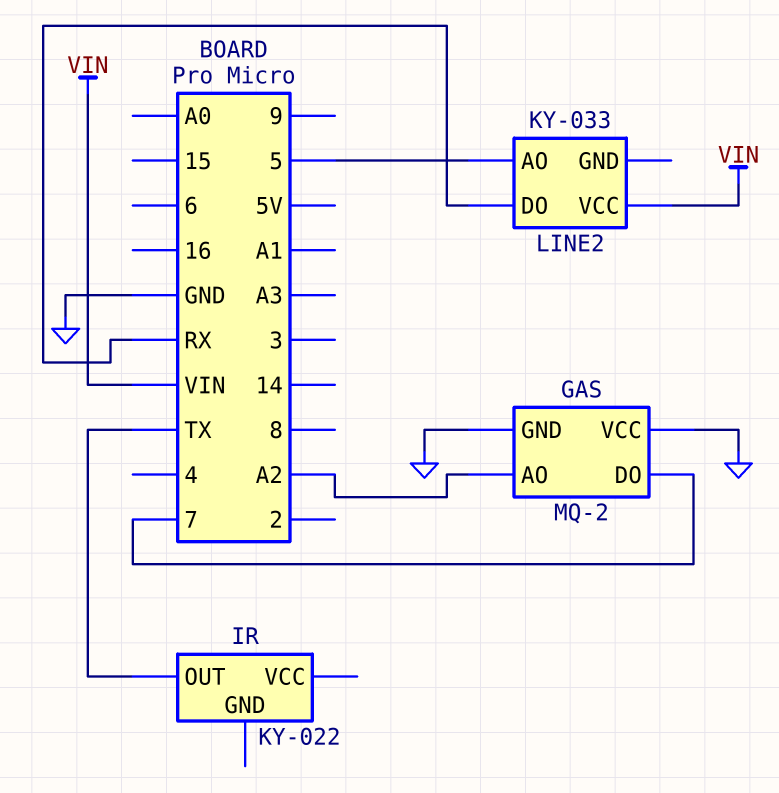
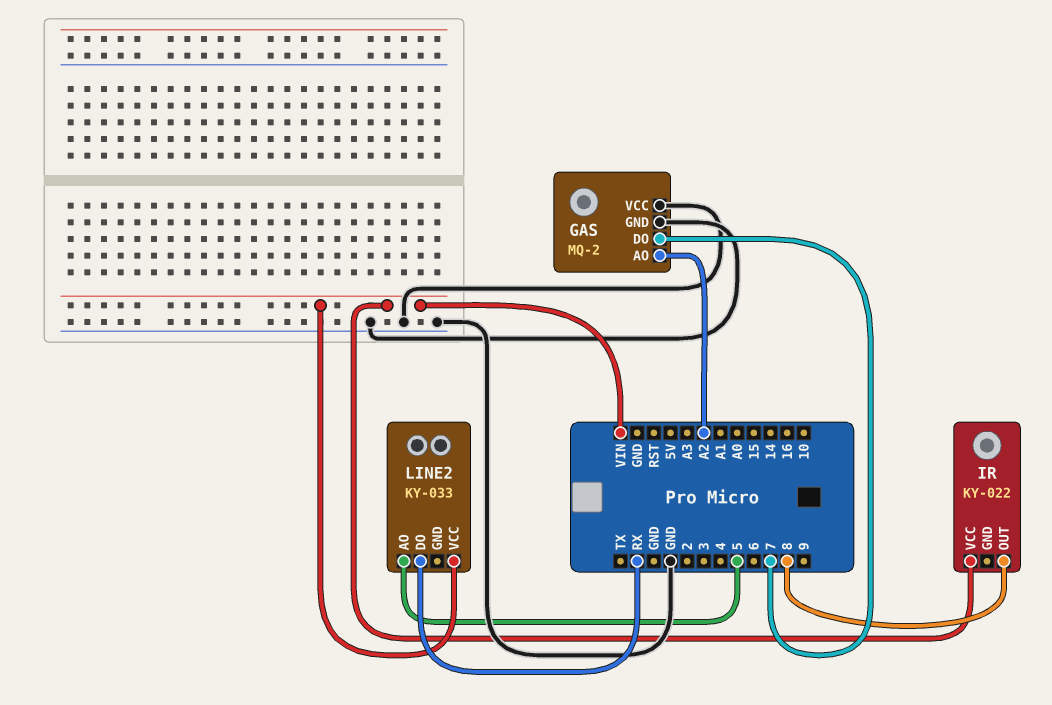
IR pin OUT: TX -> 8
IR pin VCC: none -> VIN

